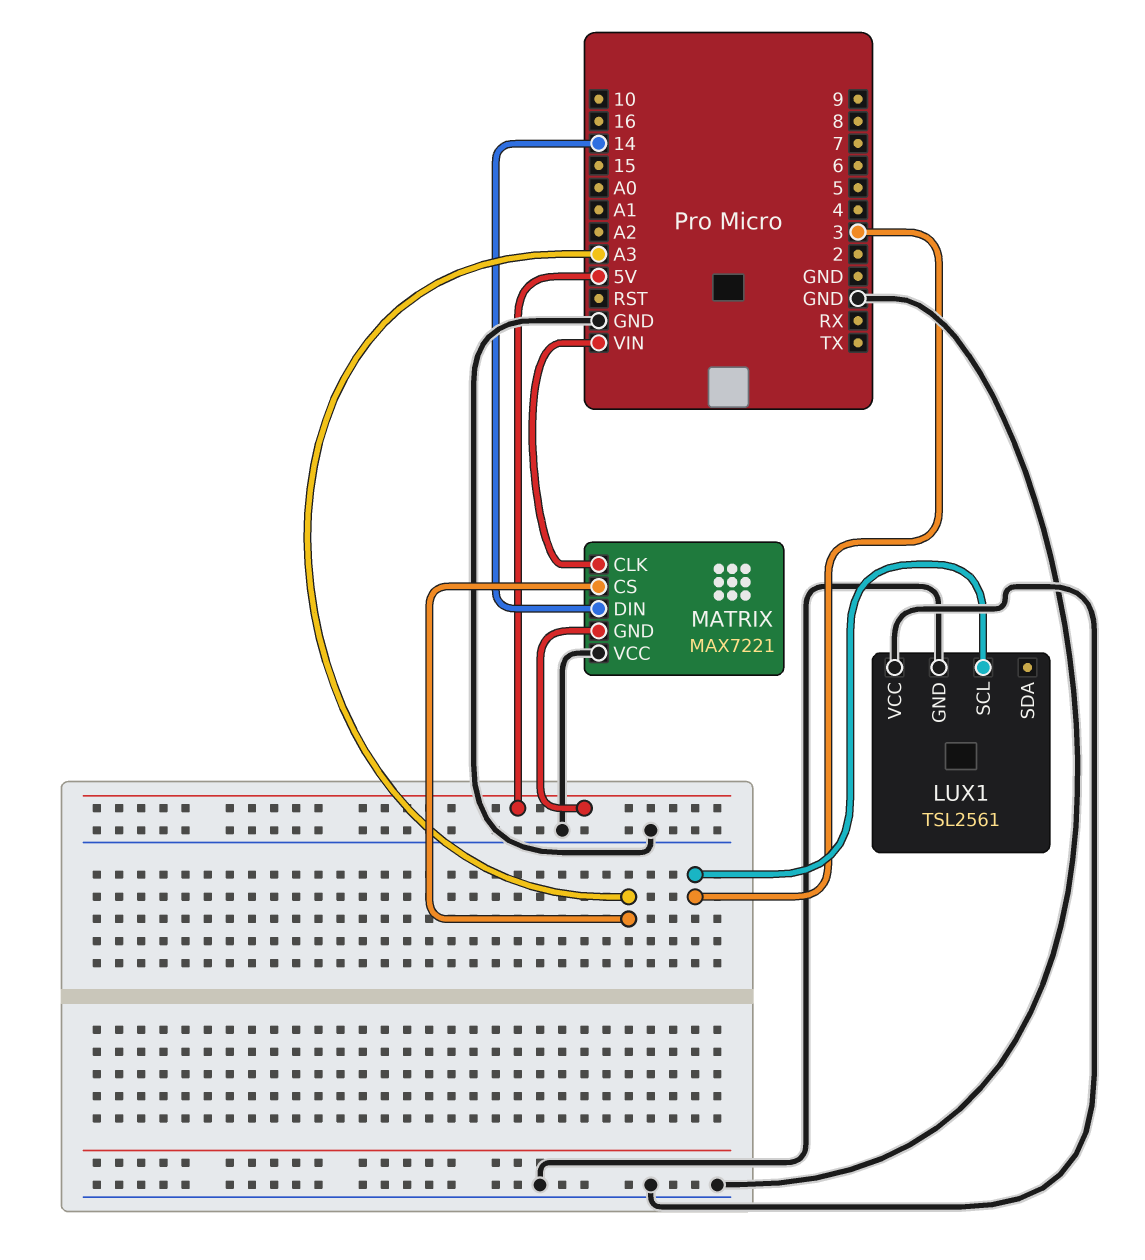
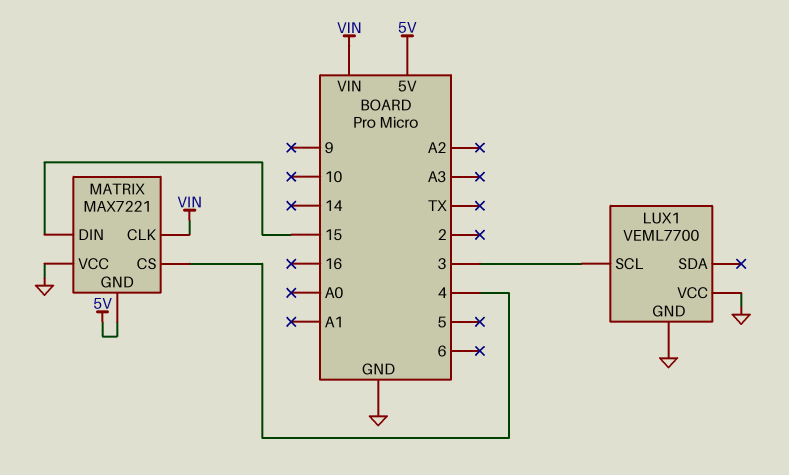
LUX1: TSL2561 -> VEML7700
MATRIX pin CS: A3 -> 4
MATRIX pin DIN: 14 -> 15

